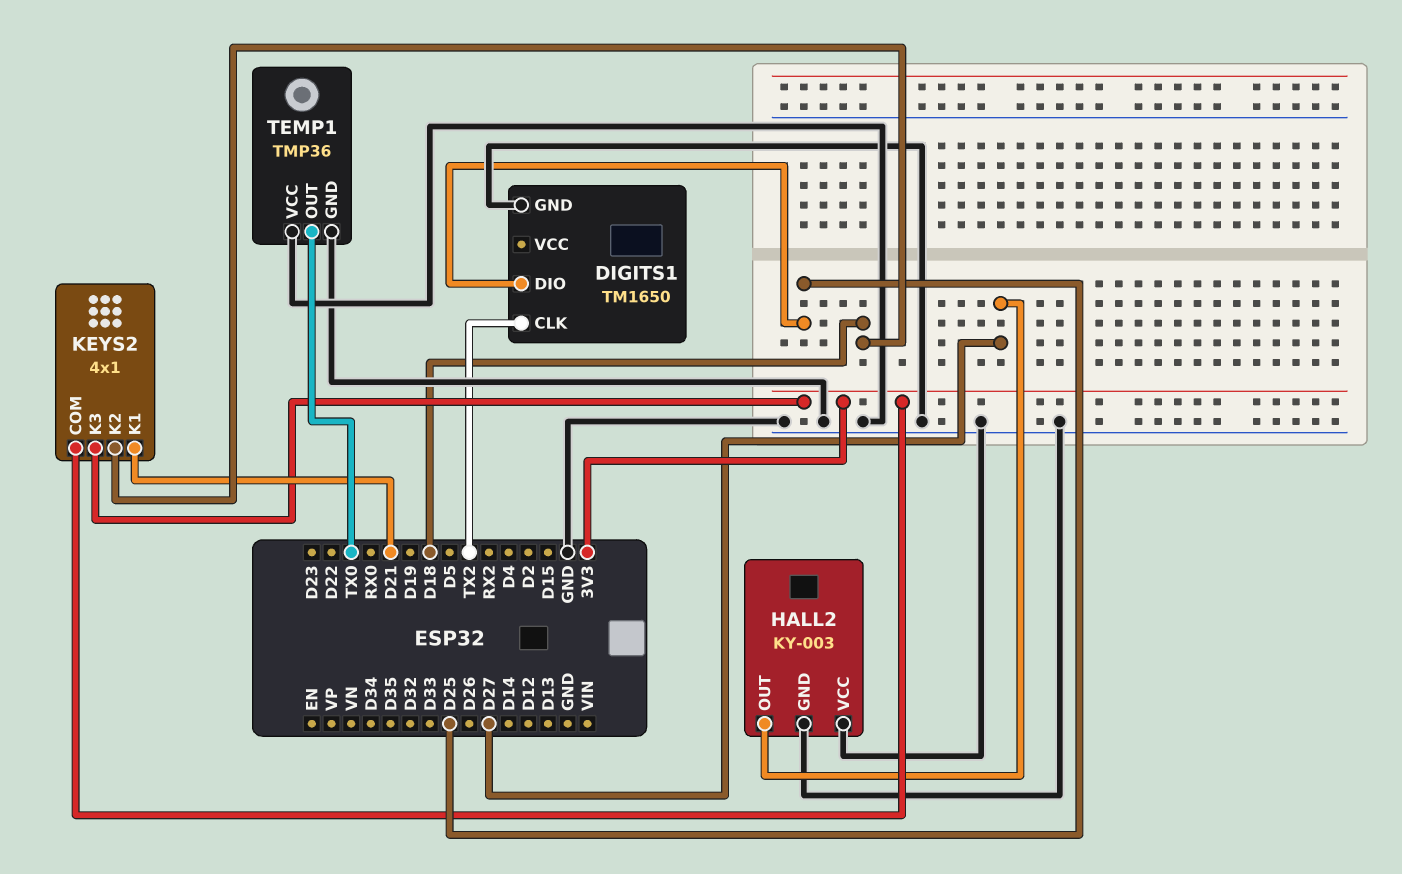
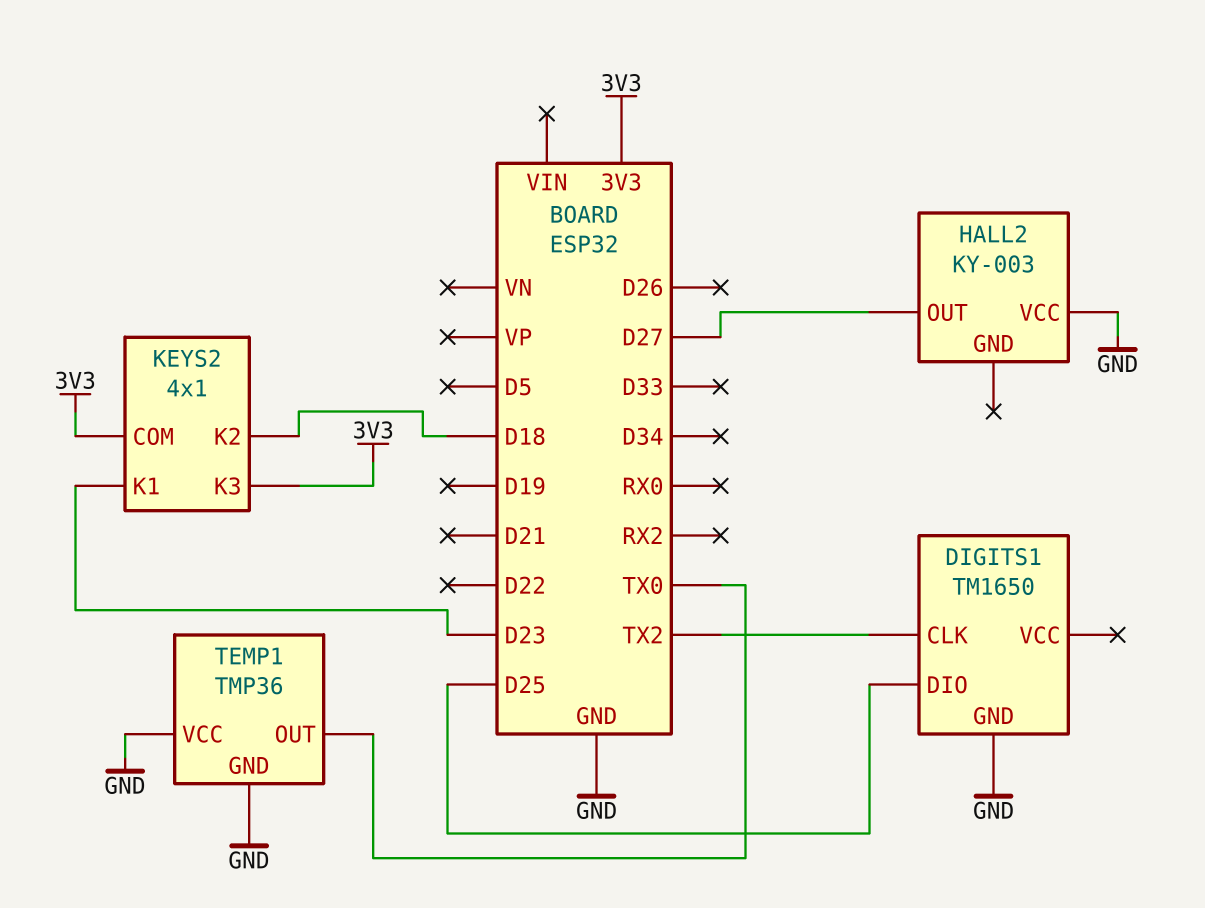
HALL2 pin GND: GND -> none
KEYS2 pin K1: D21 -> D23

